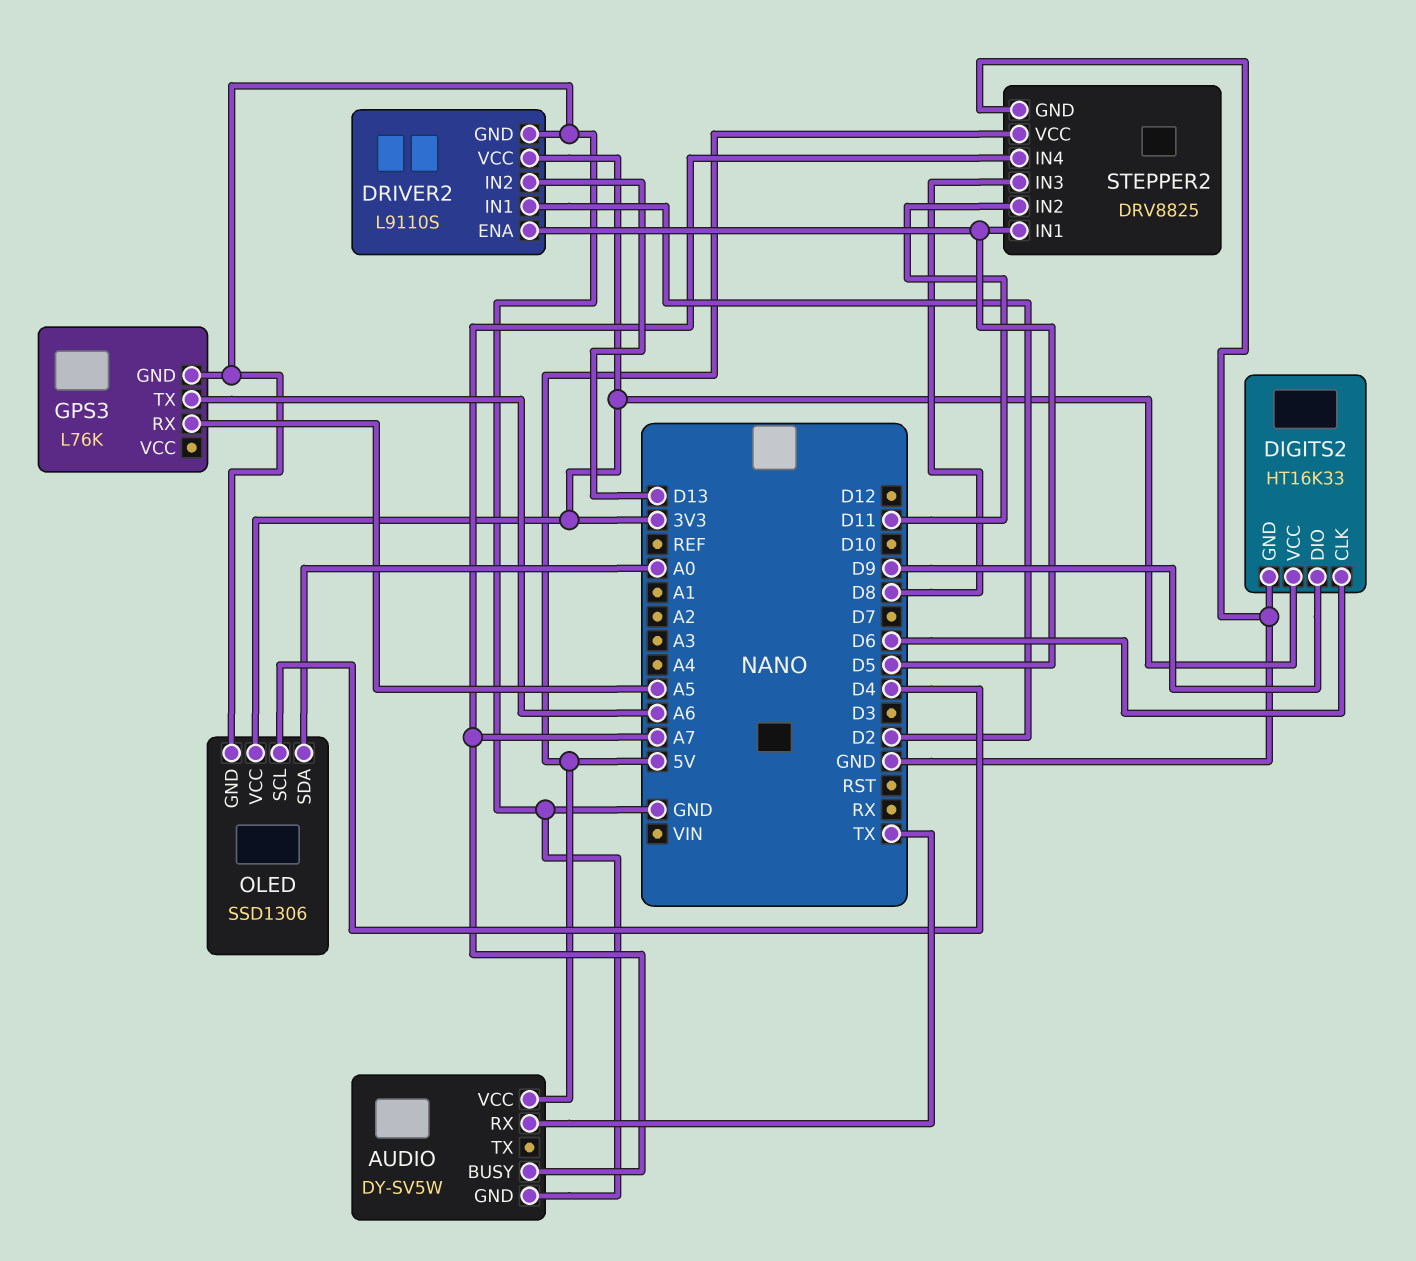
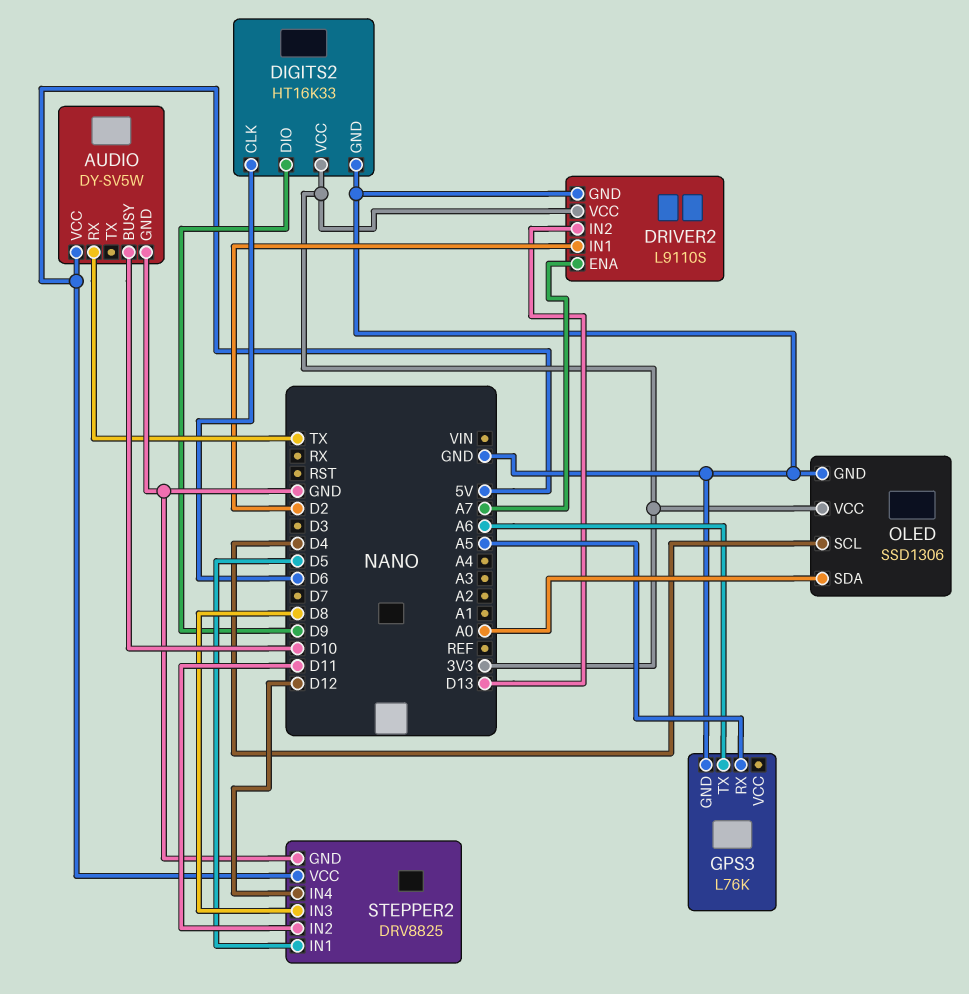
AUDIO pin BUSY: A7 -> D10
DRIVER2 pin ENA: D5 -> A7
STEPPER2 pin IN4: A7 -> D12

